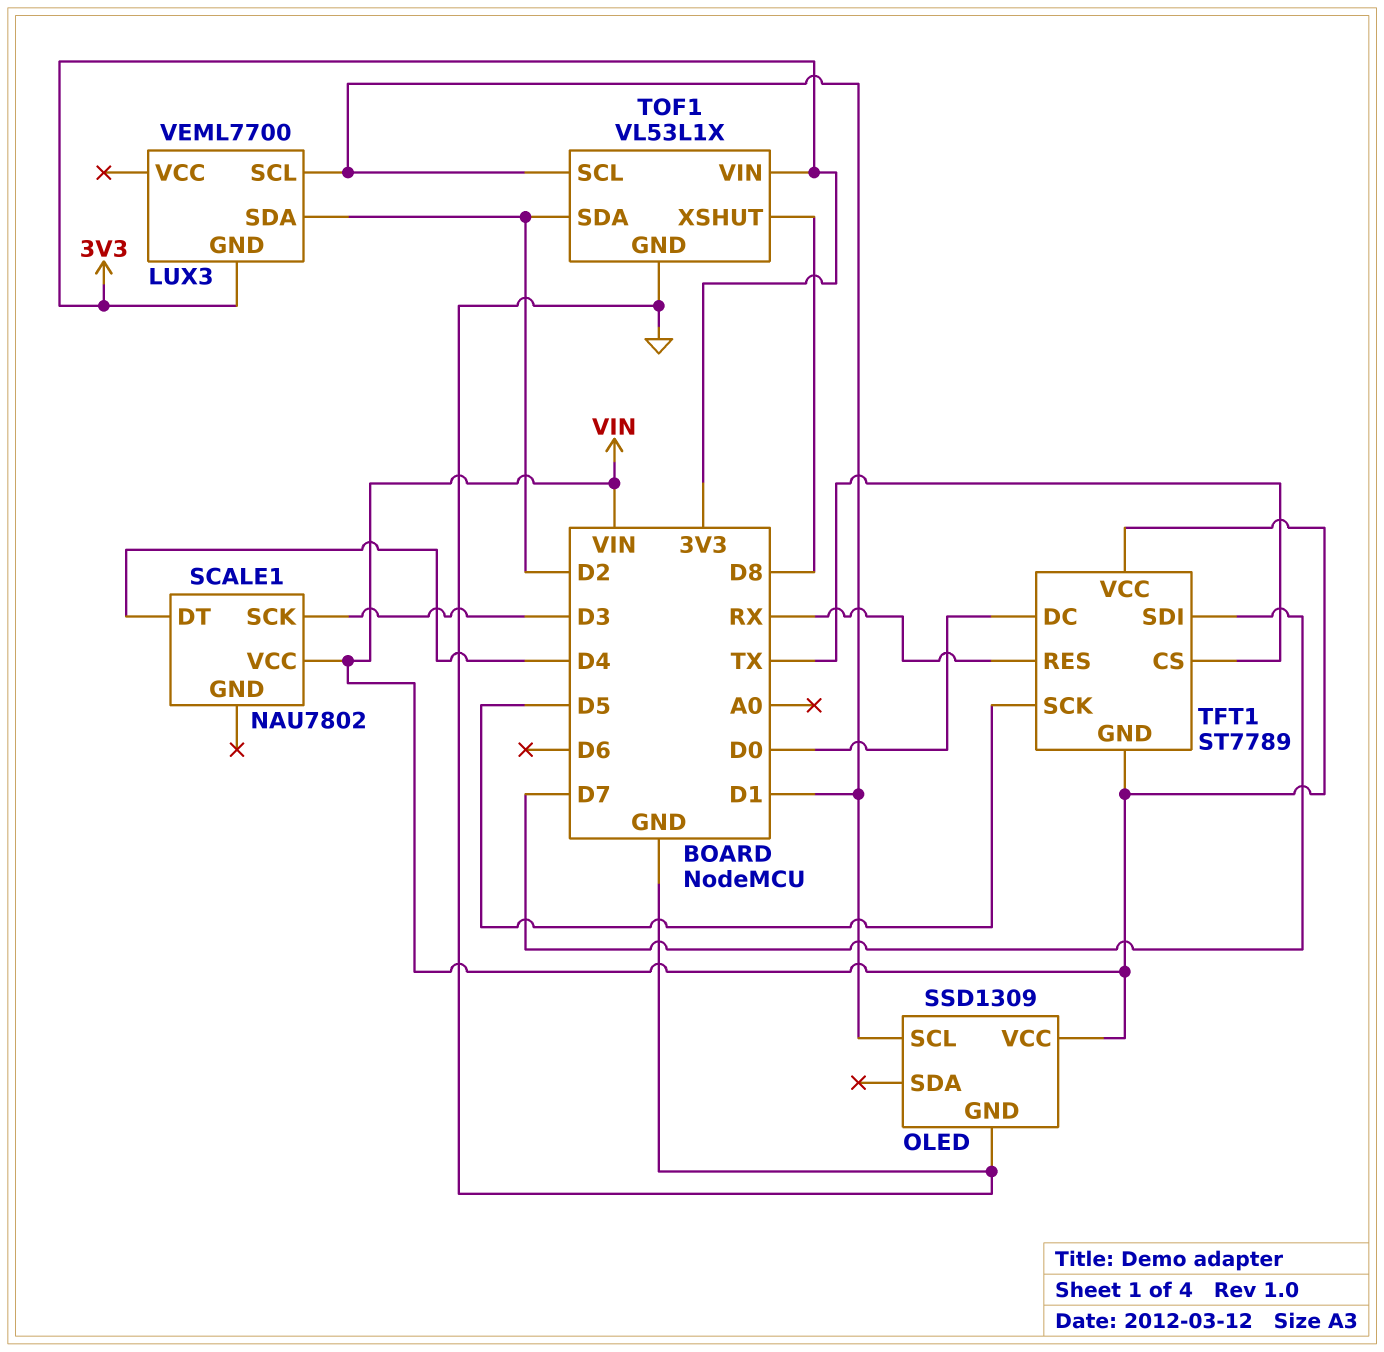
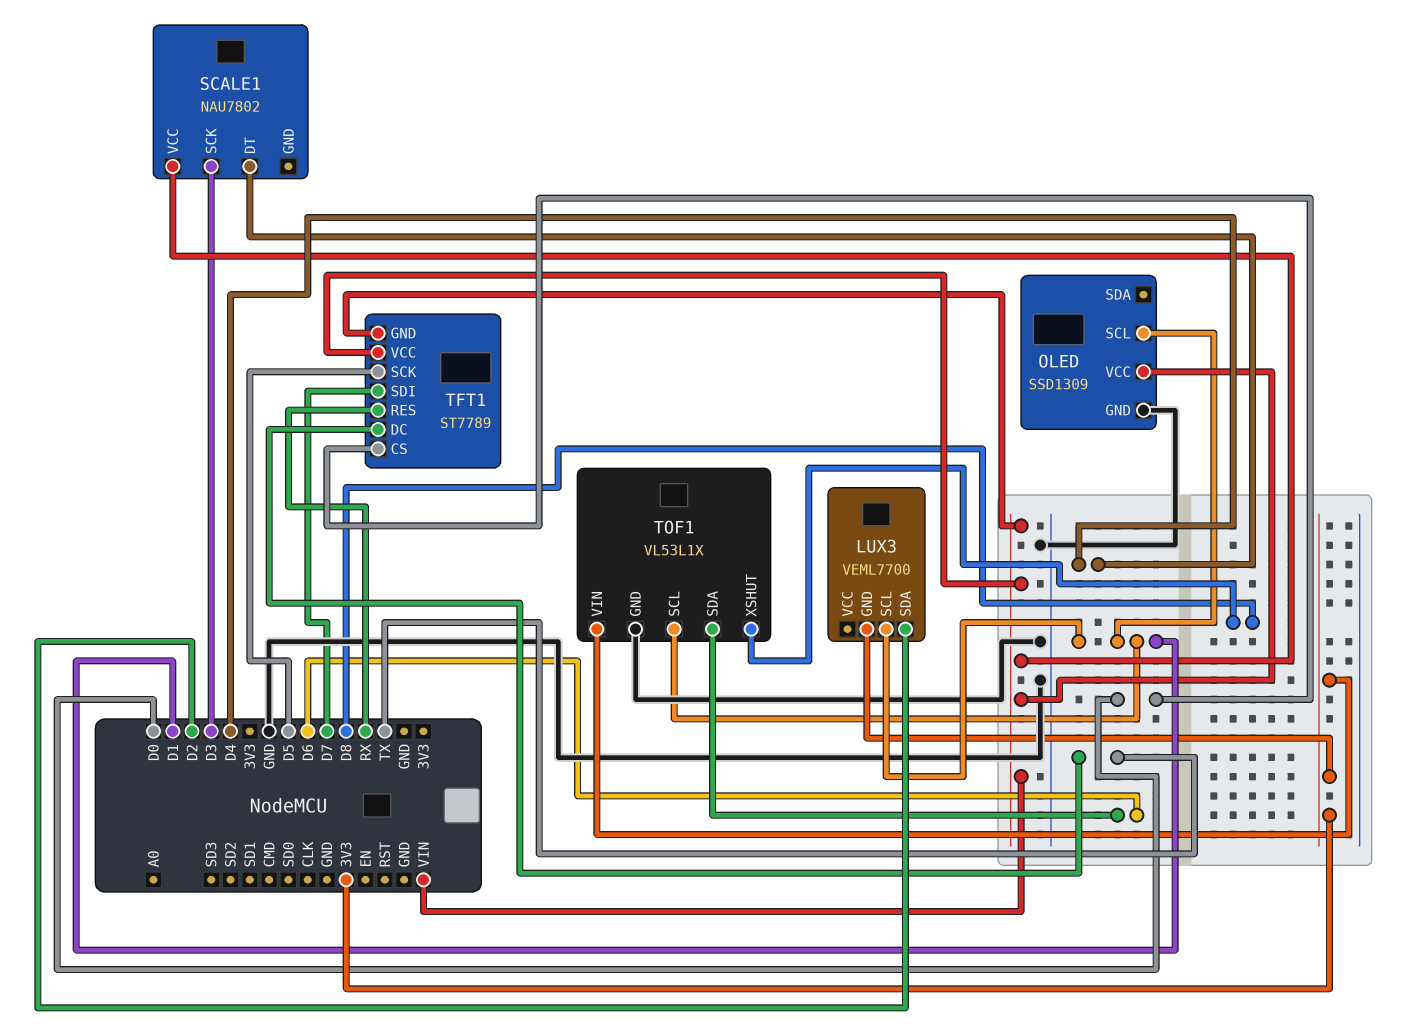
TFT1 pin CS: TX -> D0
TFT1 pin DC: D0 -> TX
TOF1 pin SDA: D2 -> D6

